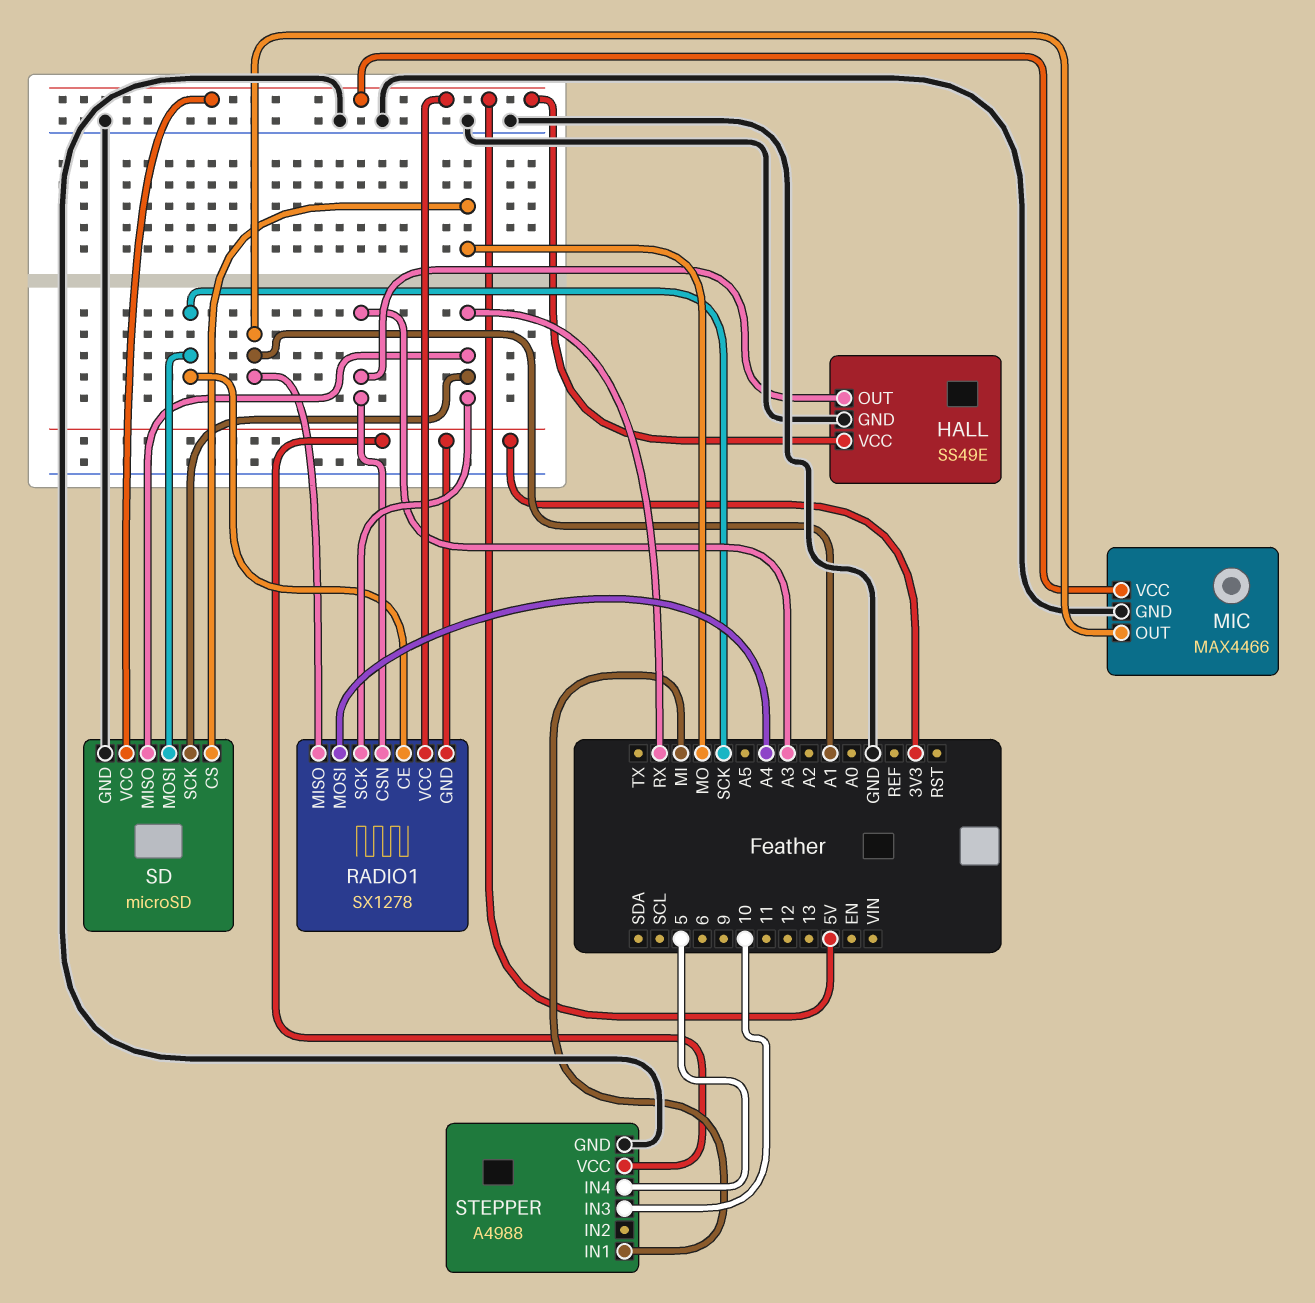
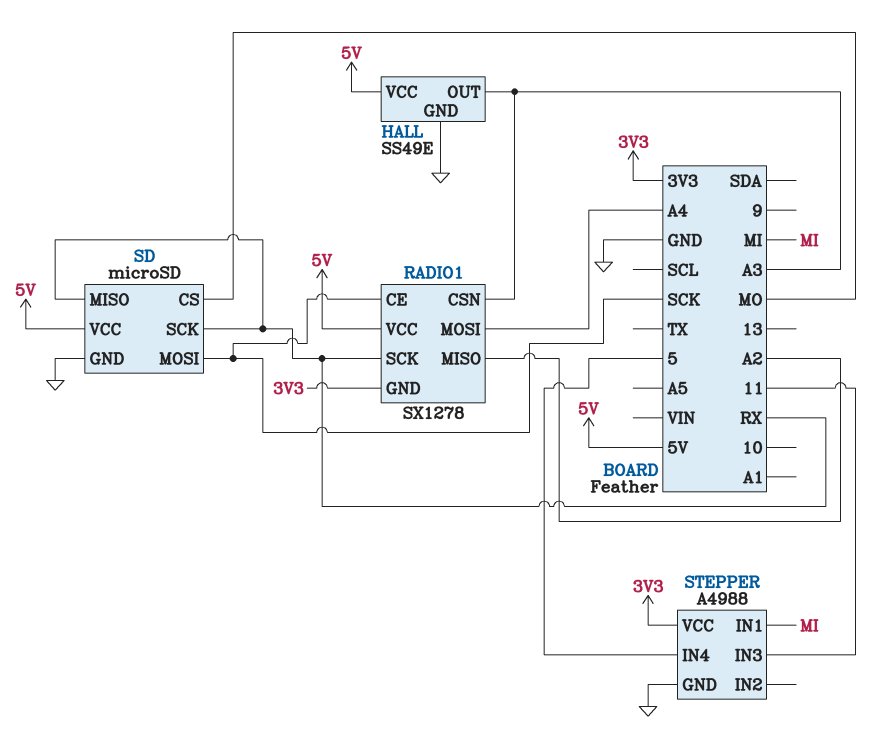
MIC: MAX4466 -> none
MIC pin GND: GND -> none
MIC pin OUT: A1 -> none
MIC pin VCC: 5V -> none
RADIO1 pin MISO: A1 -> A2
STEPPER pin IN3: 10 -> 11

